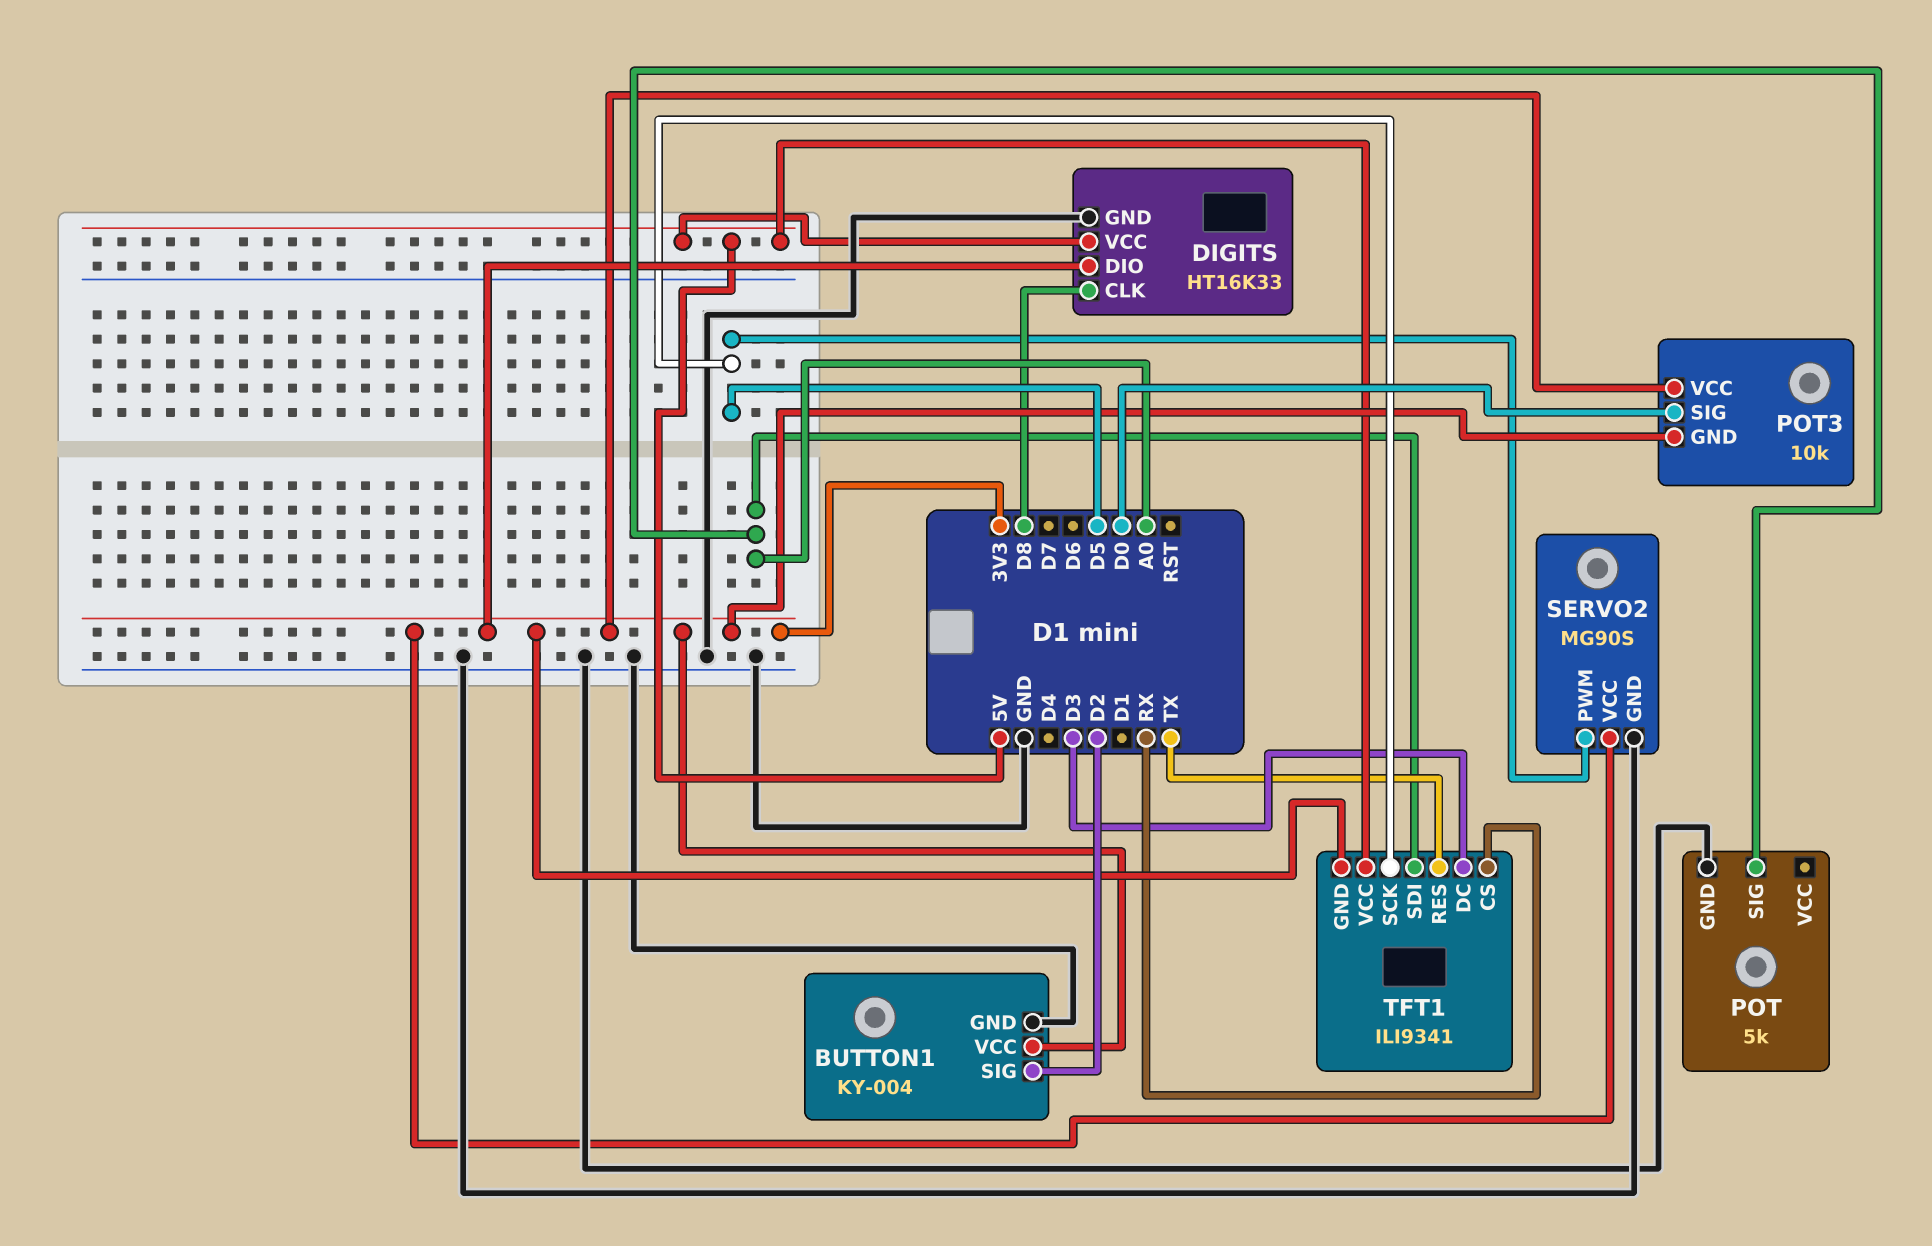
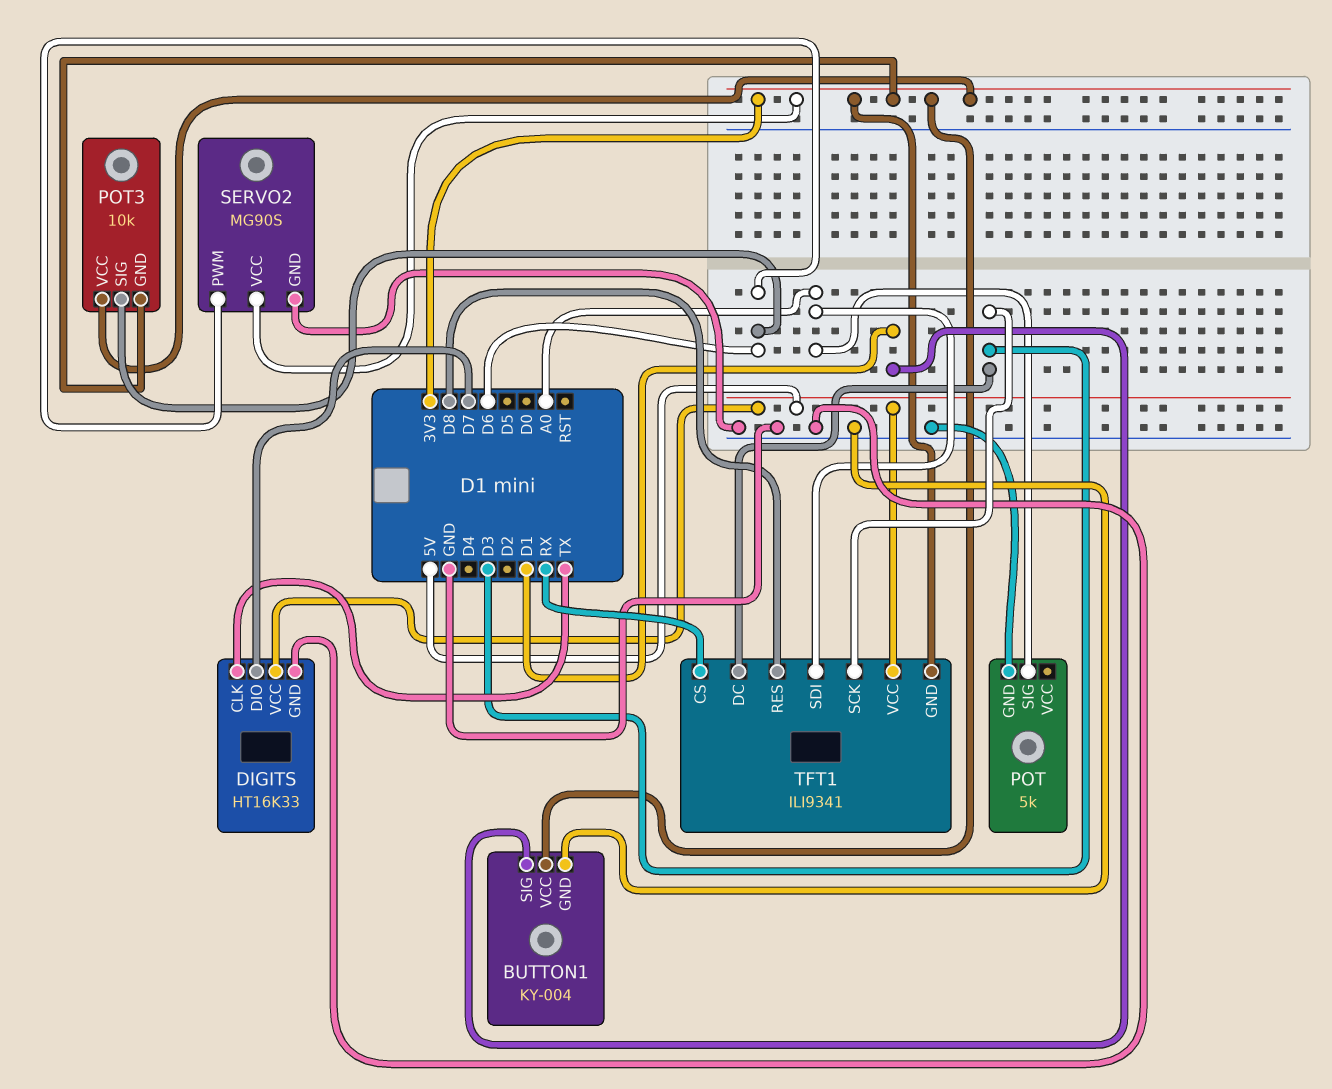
BUTTON1 pin SIG: D2 -> D1
DIGITS pin CLK: D8 -> TX
DIGITS pin DIO: 3V3 -> D7
POT3 pin SIG: D0 -> D6
SERVO2 pin PWM: D5 -> D6
TFT1 pin RES: TX -> D8
TFT1 pin SCK: D5 -> D3

